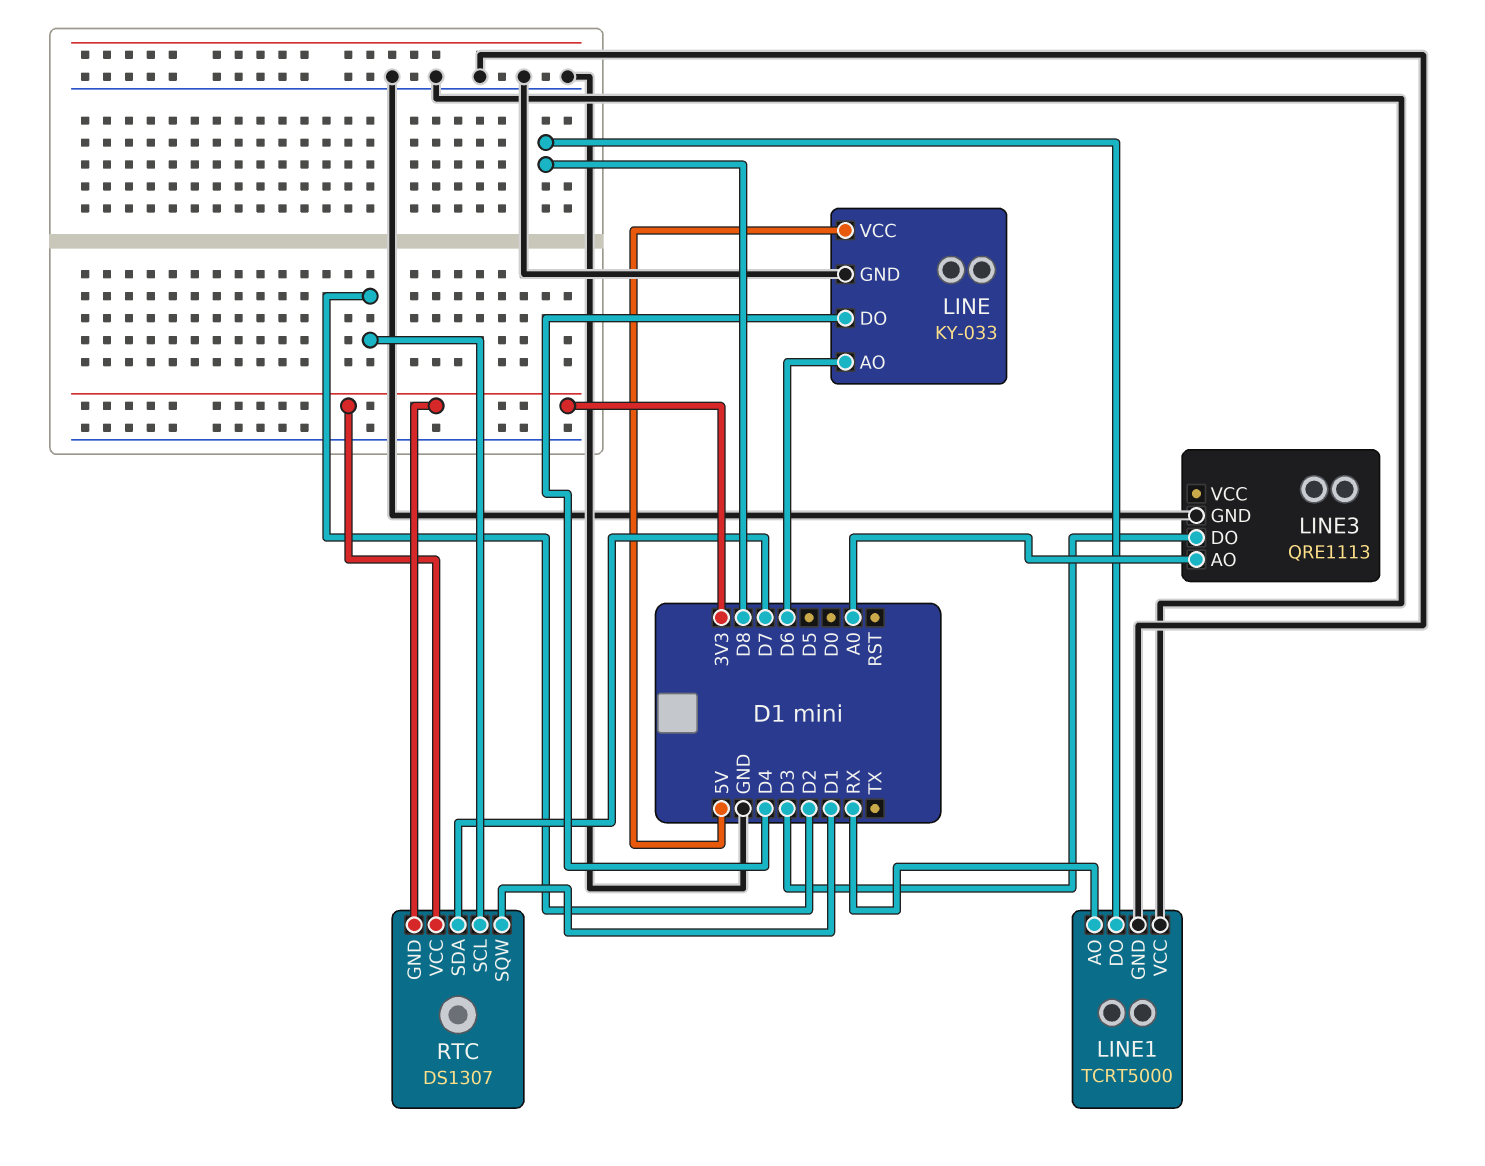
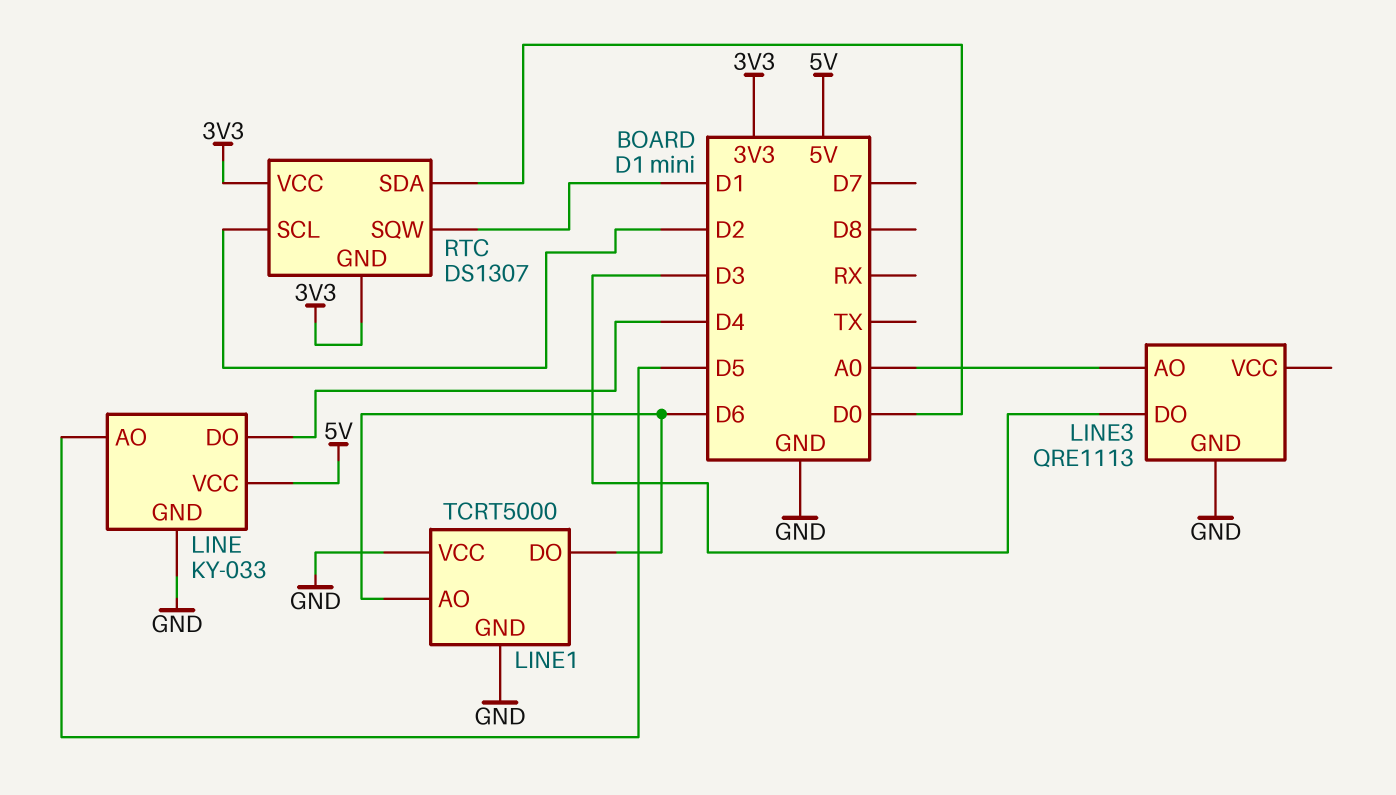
LINE pin AO: D6 -> D5
LINE1 pin AO: RX -> D6
LINE1 pin DO: D8 -> D6
RTC pin SDA: D7 -> D0

